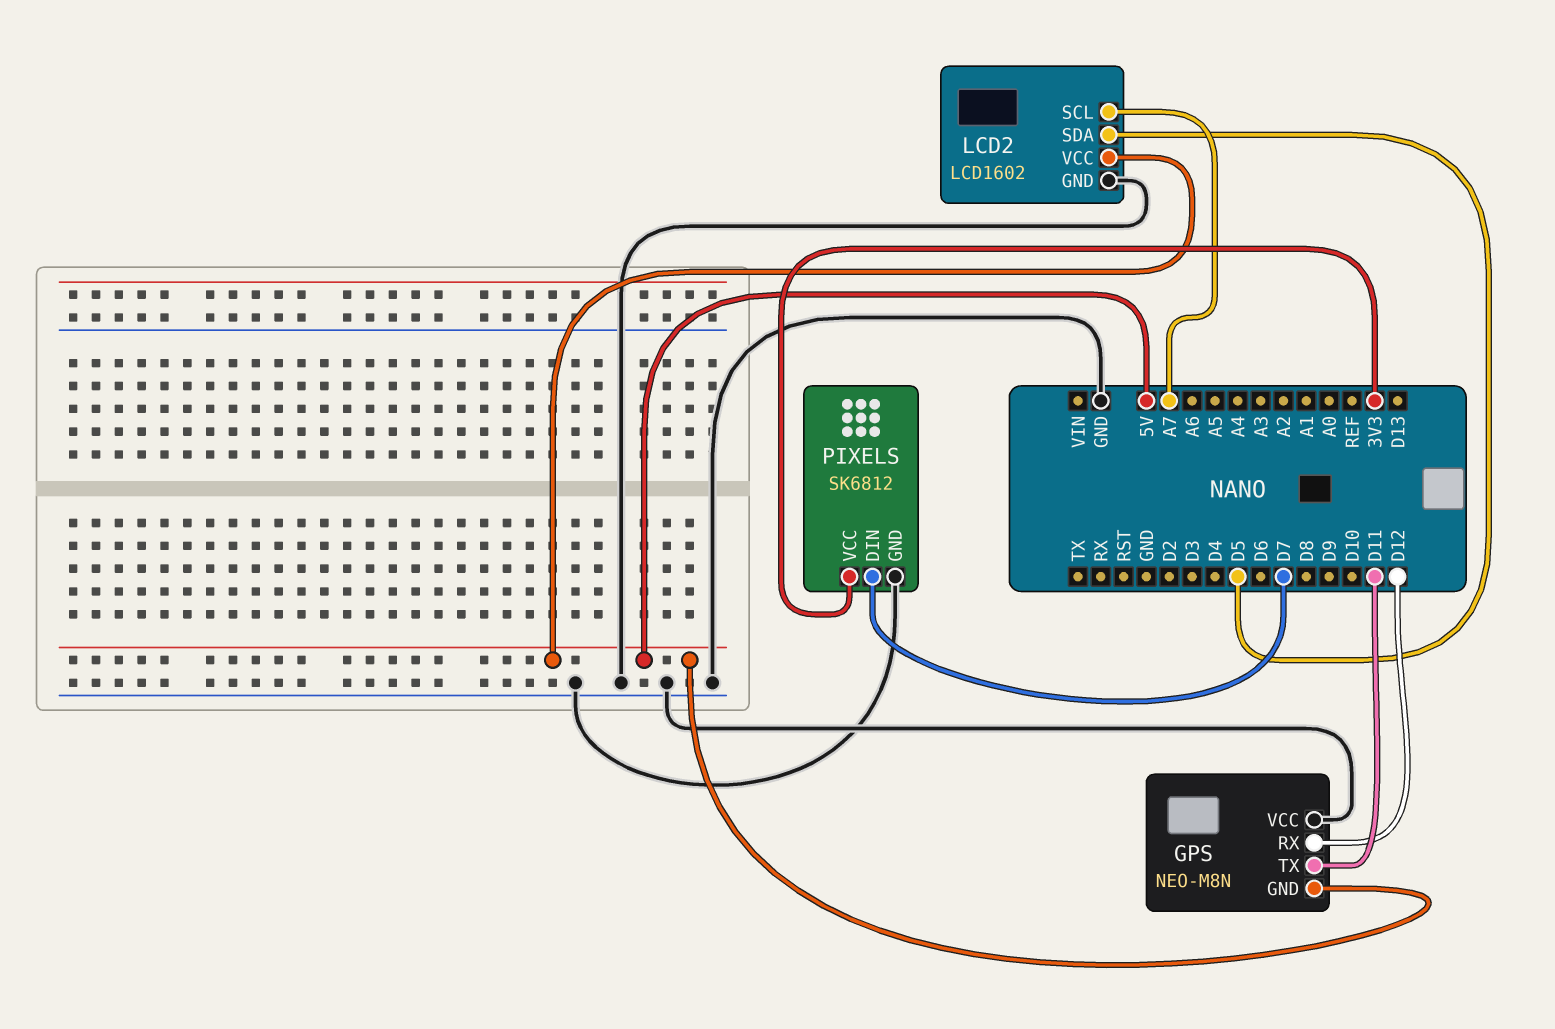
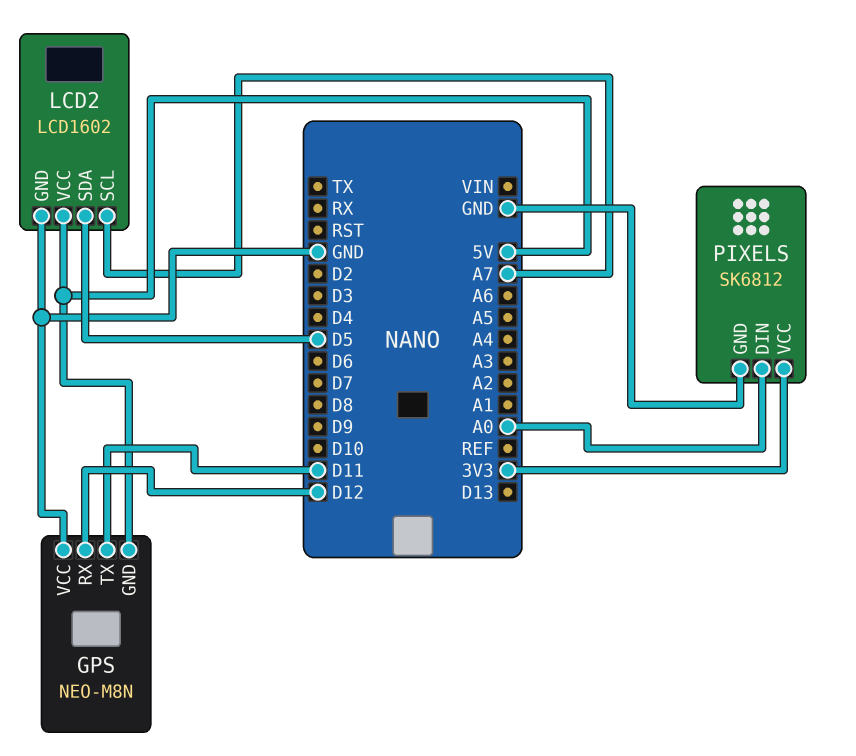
PIXELS pin DIN: D7 -> A0

